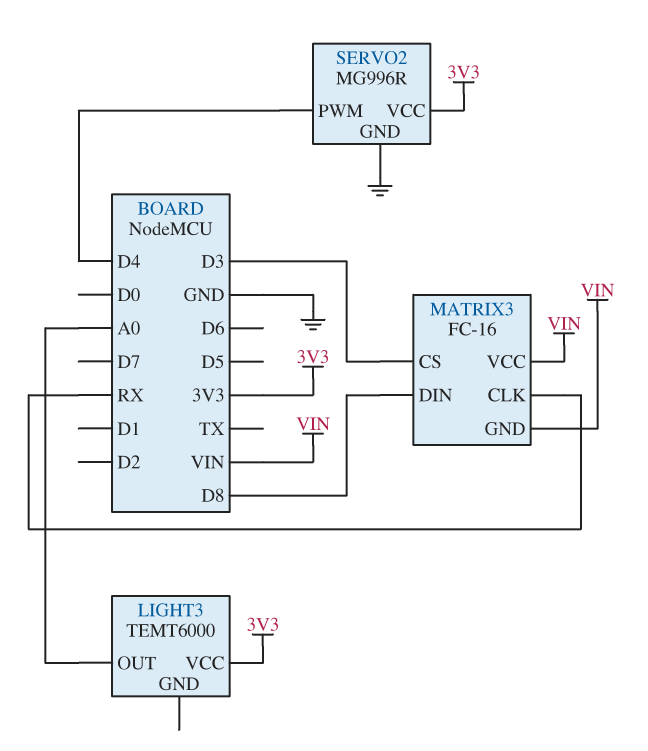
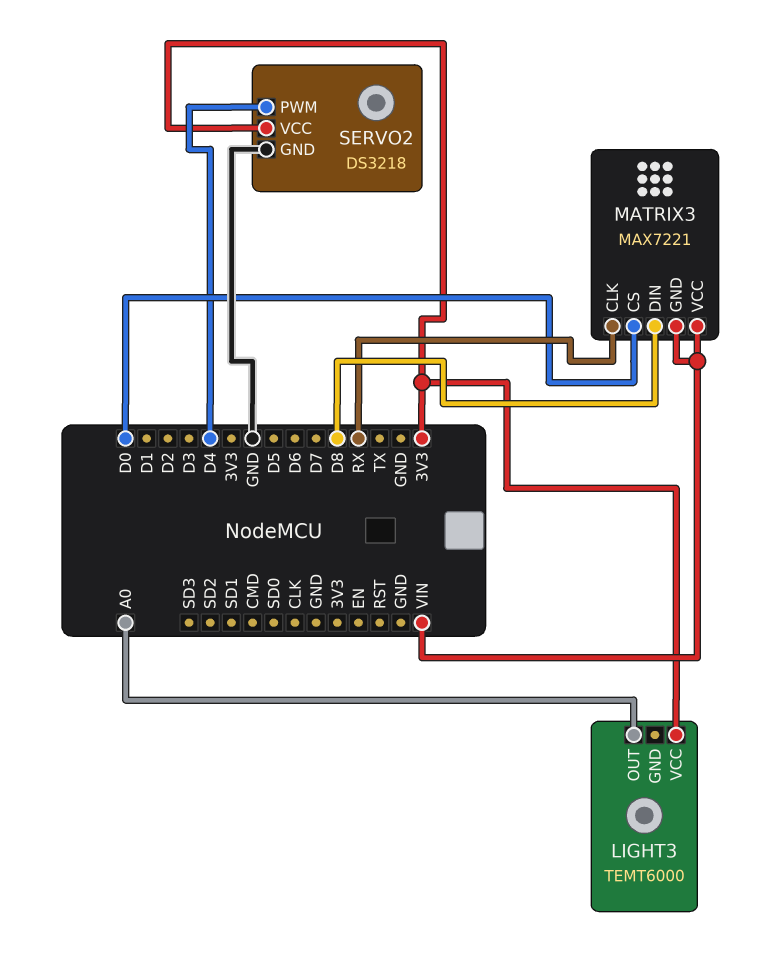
MATRIX3: FC-16 -> MAX7221
MATRIX3 pin CS: D3 -> D0
SERVO2: MG996R -> DS3218

